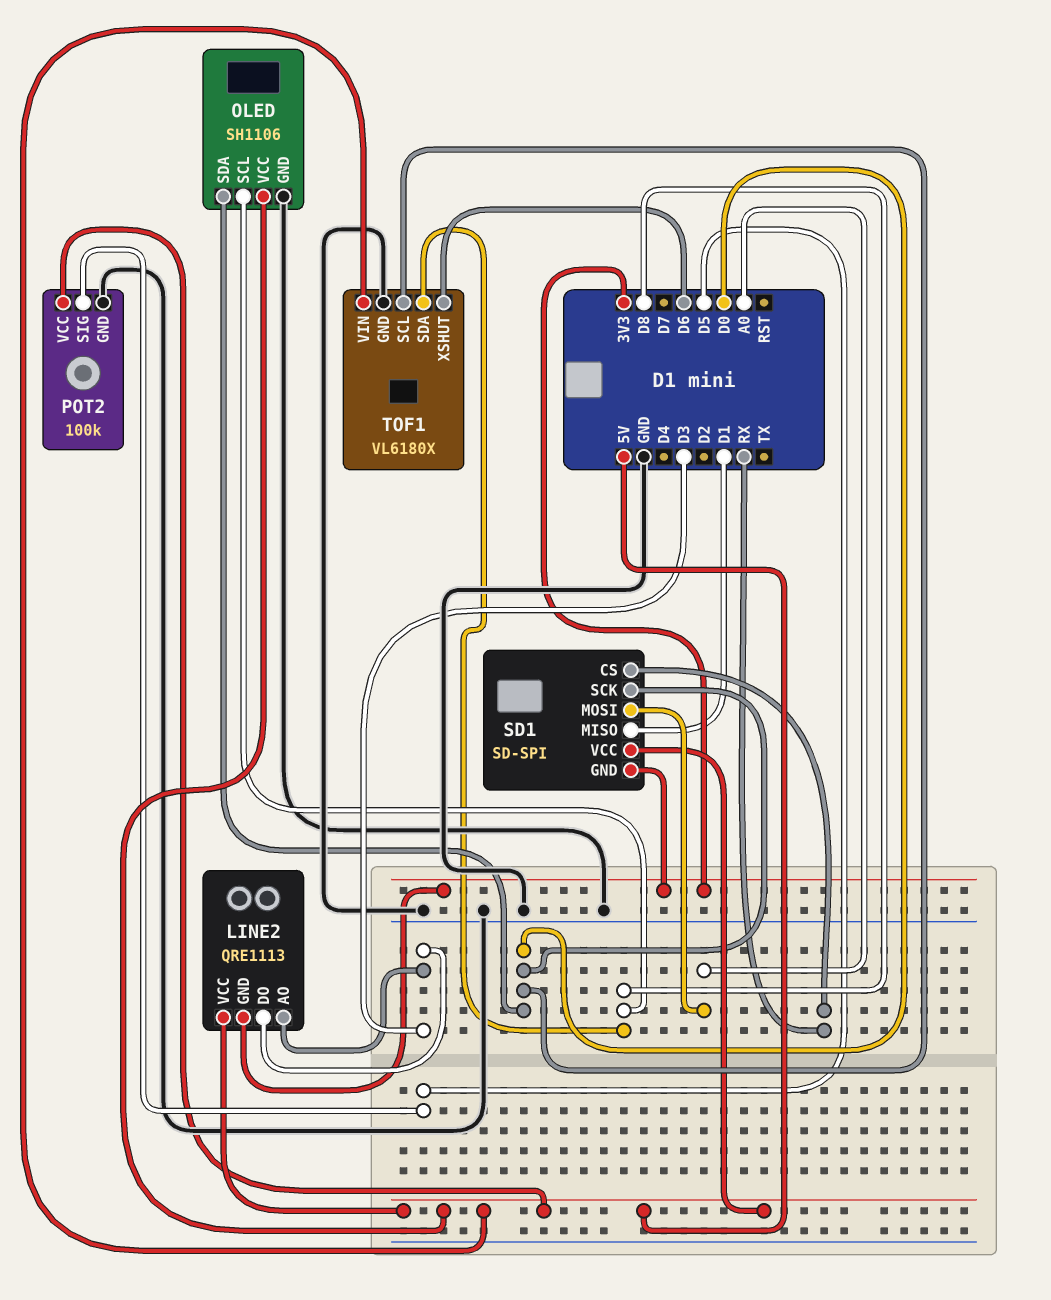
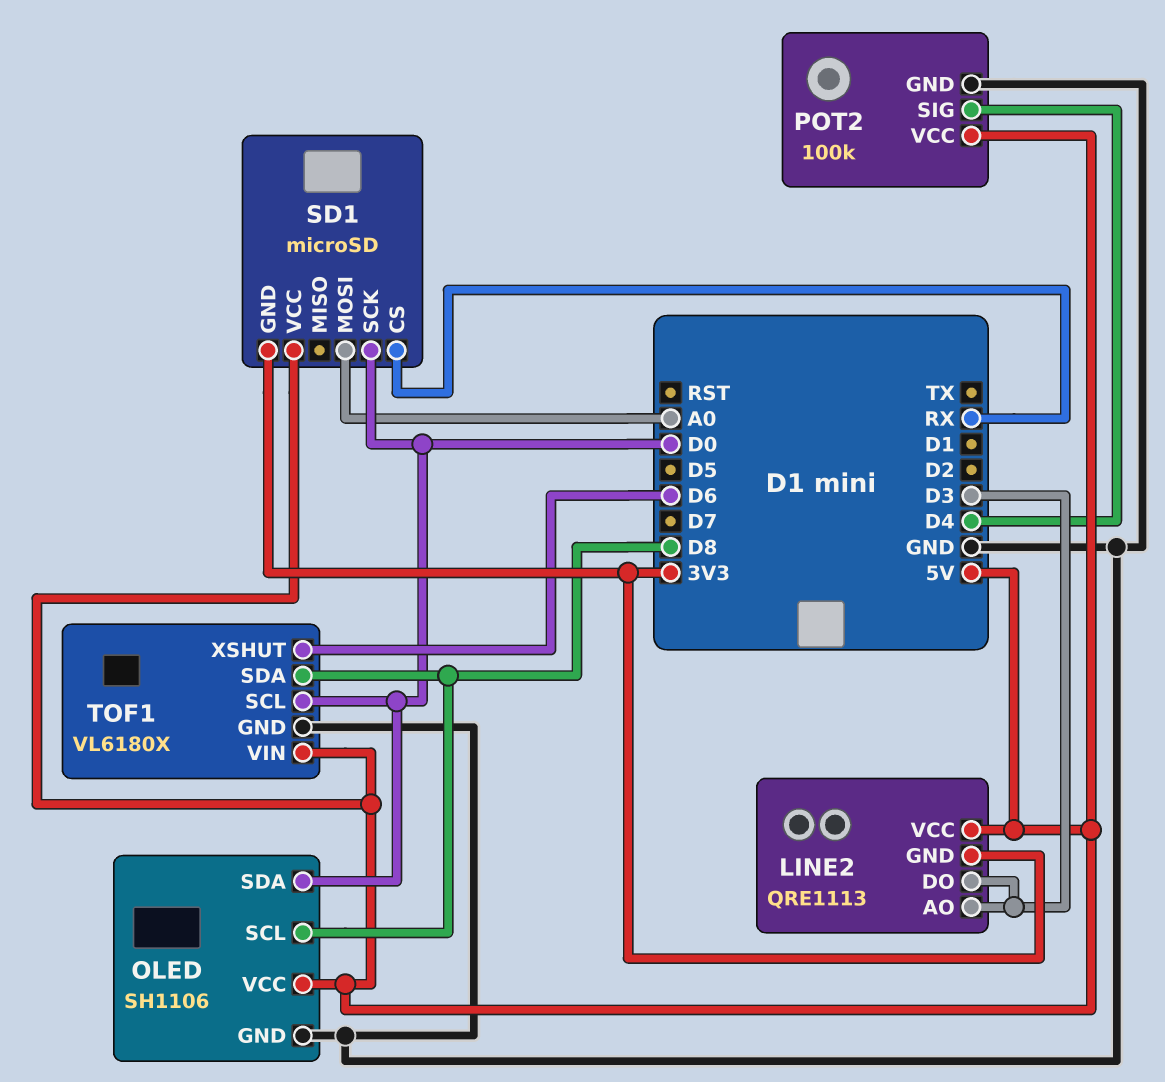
POT2 pin SIG: D5 -> D4
SD1: SD-SPI -> microSD
SD1 pin MISO: D1 -> none

